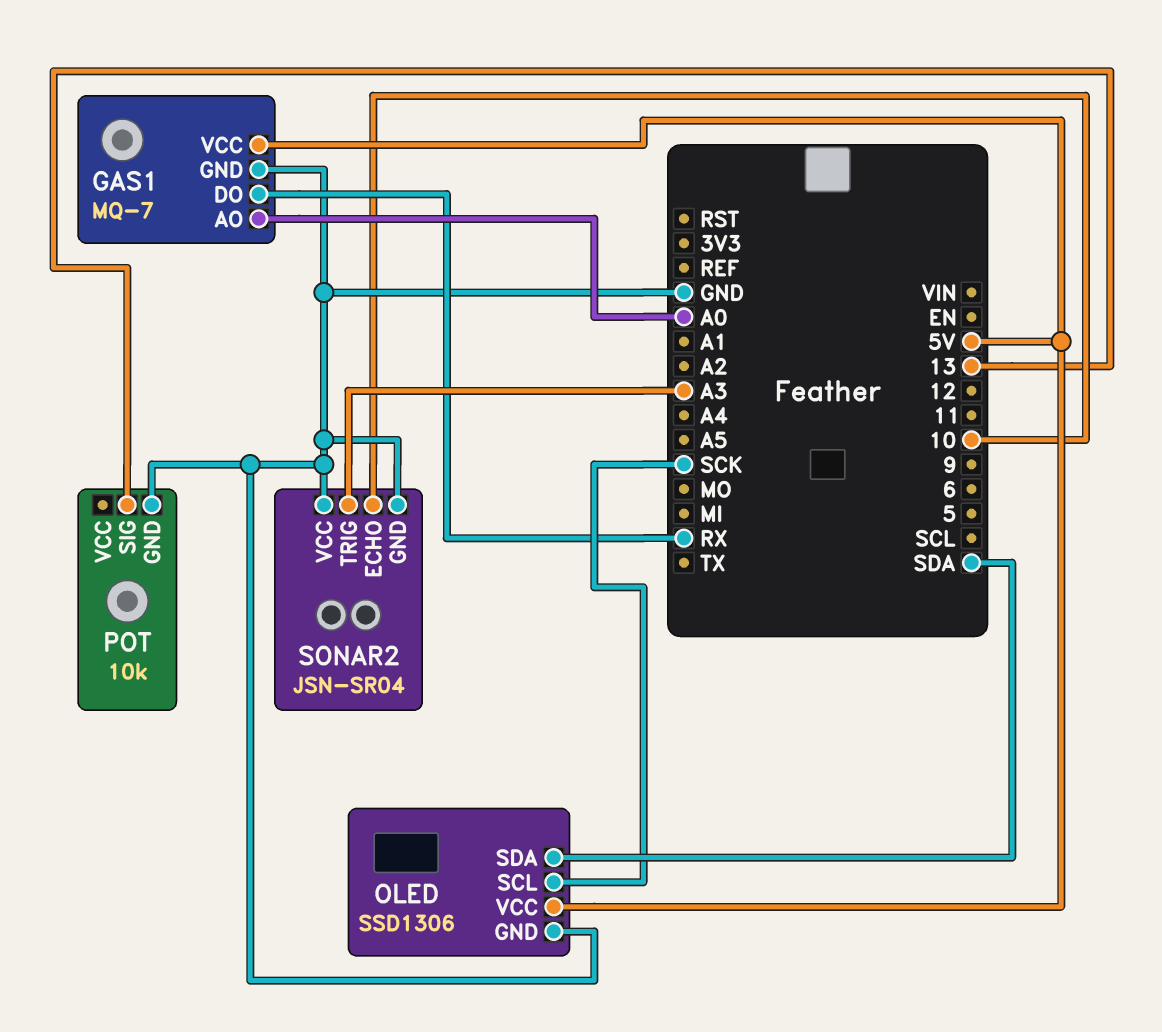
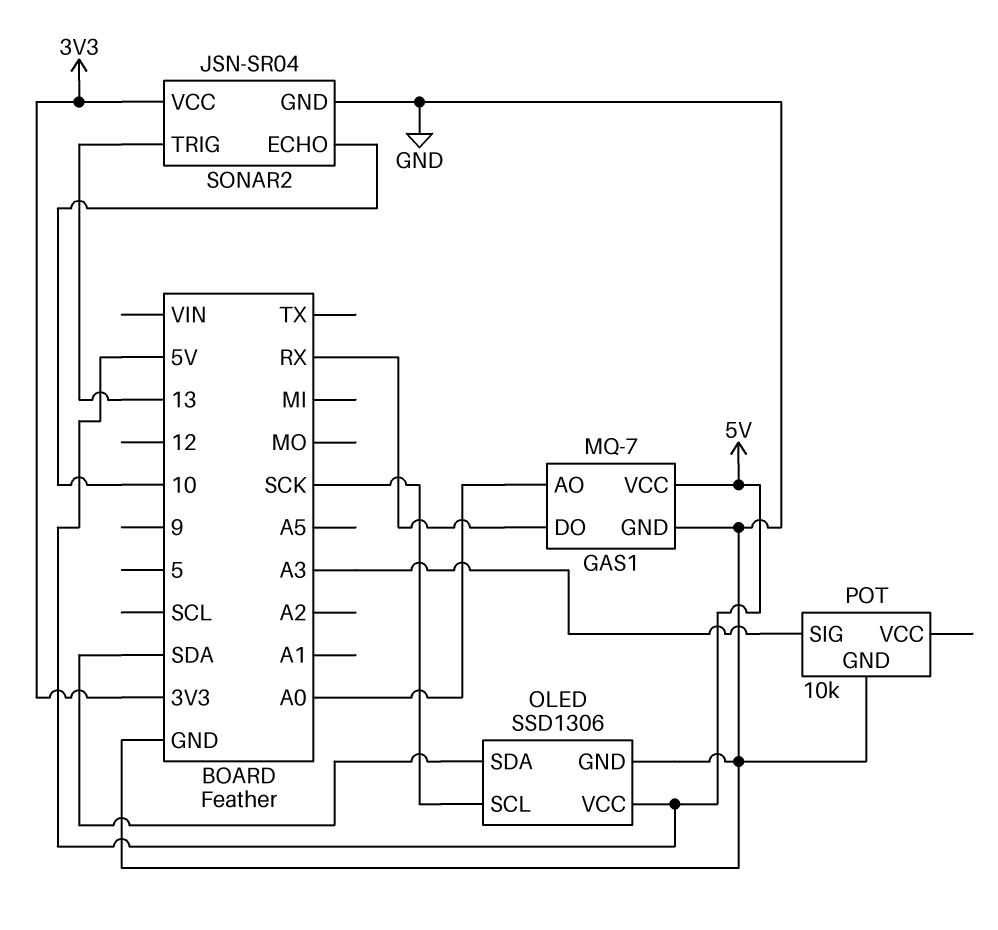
POT pin SIG: 13 -> A3
SONAR2 pin TRIG: A3 -> 13
SONAR2 pin VCC: GND -> 3V3

